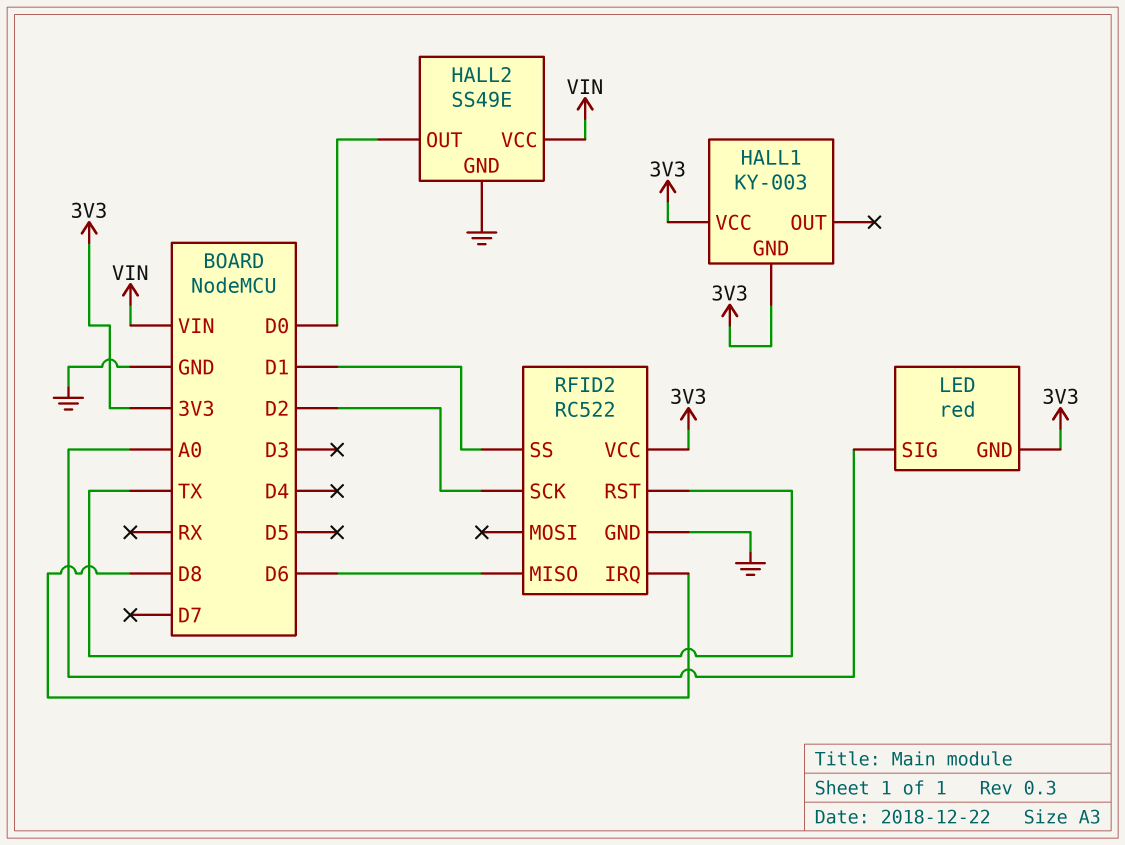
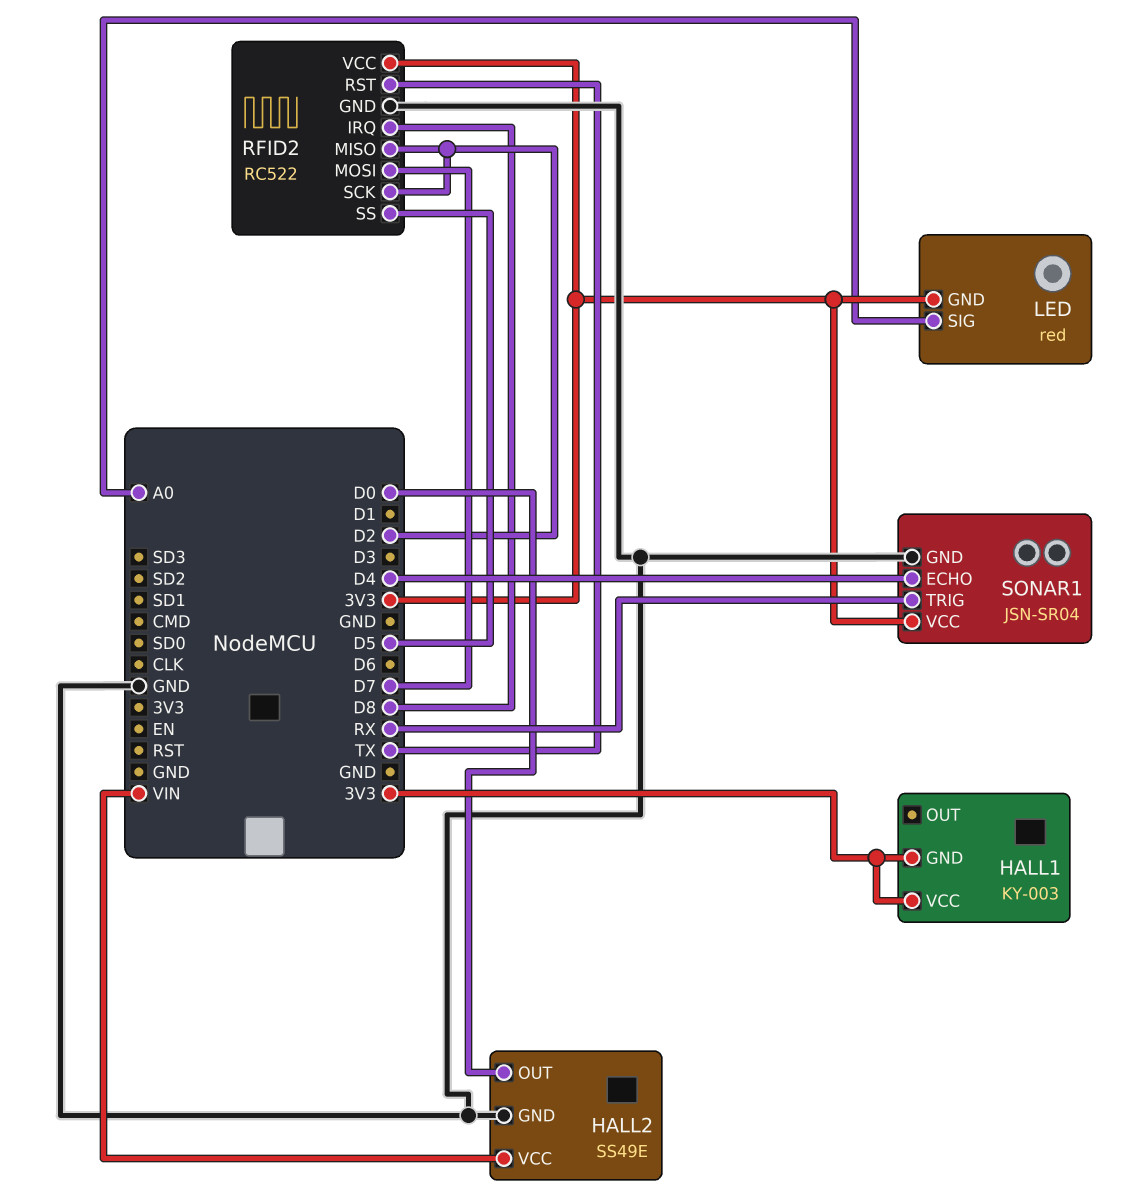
RFID2 pin MISO: D6 -> D2
RFID2 pin MOSI: none -> D7
RFID2 pin SS: D1 -> D5
SONAR1: none -> JSN-SR04
SONAR1 pin ECHO: none -> D4
SONAR1 pin GND: none -> GND
SONAR1 pin TRIG: none -> RX
SONAR1 pin VCC: none -> 3V3

